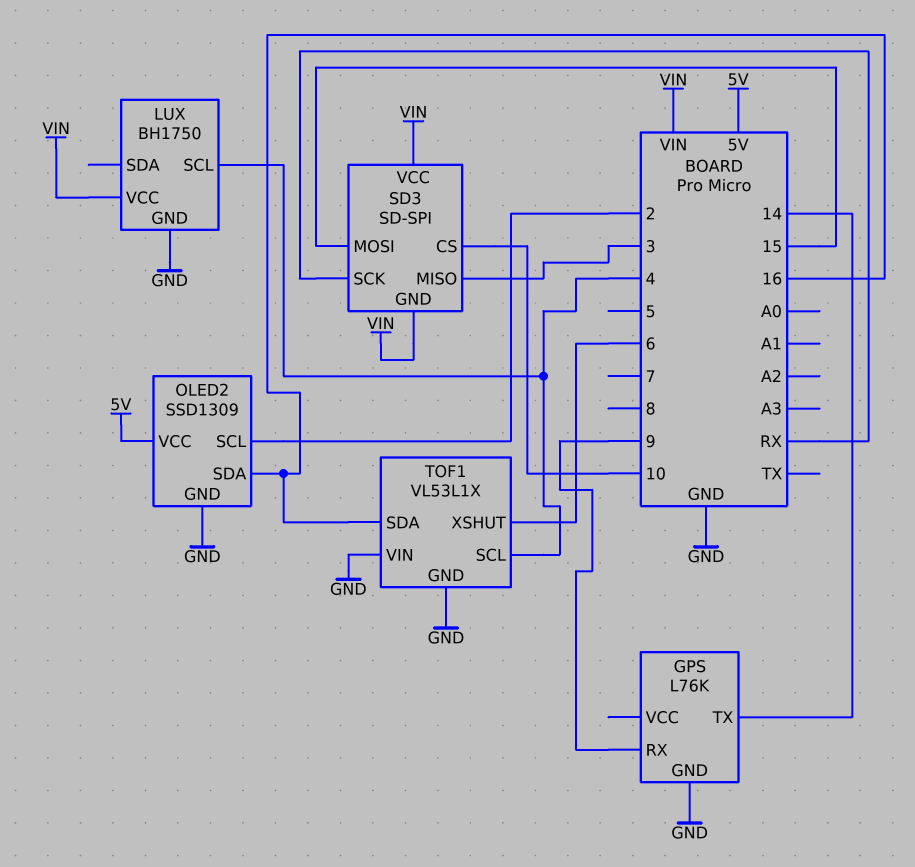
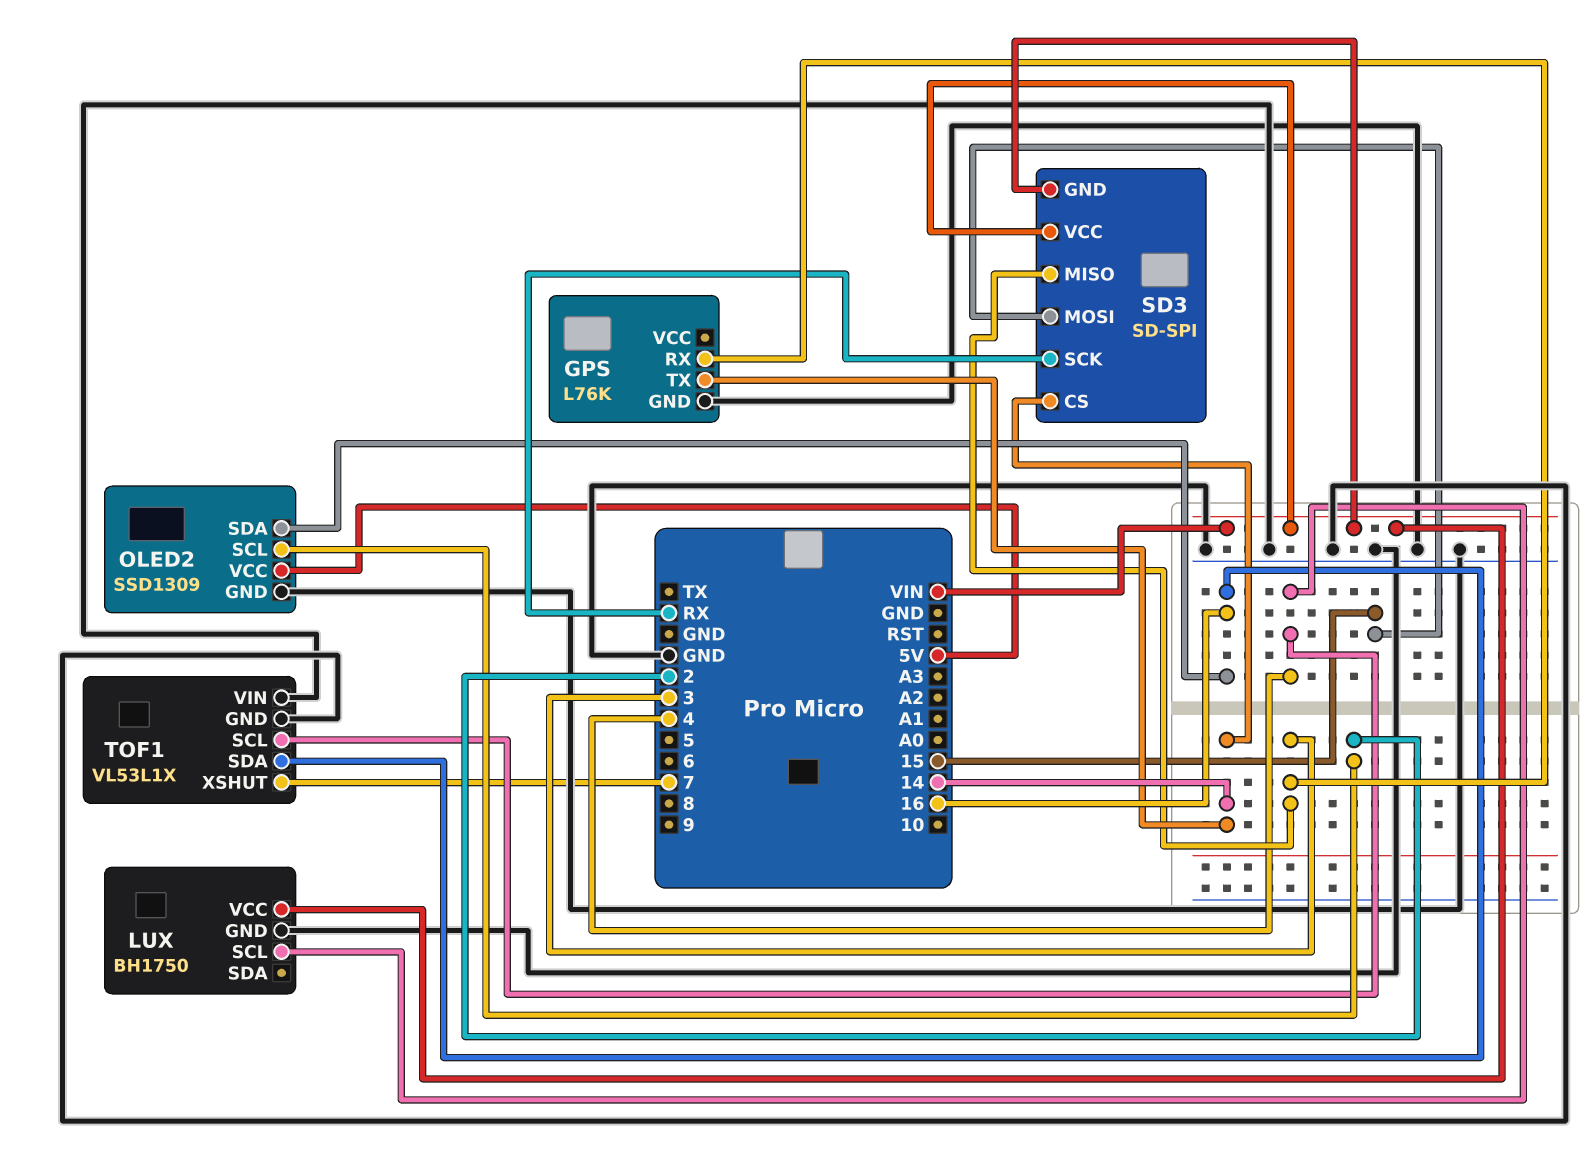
GPS pin RX: 9 -> 3
SD3 pin CS: 10 -> 14
TOF1 pin XSHUT: 6 -> 7

